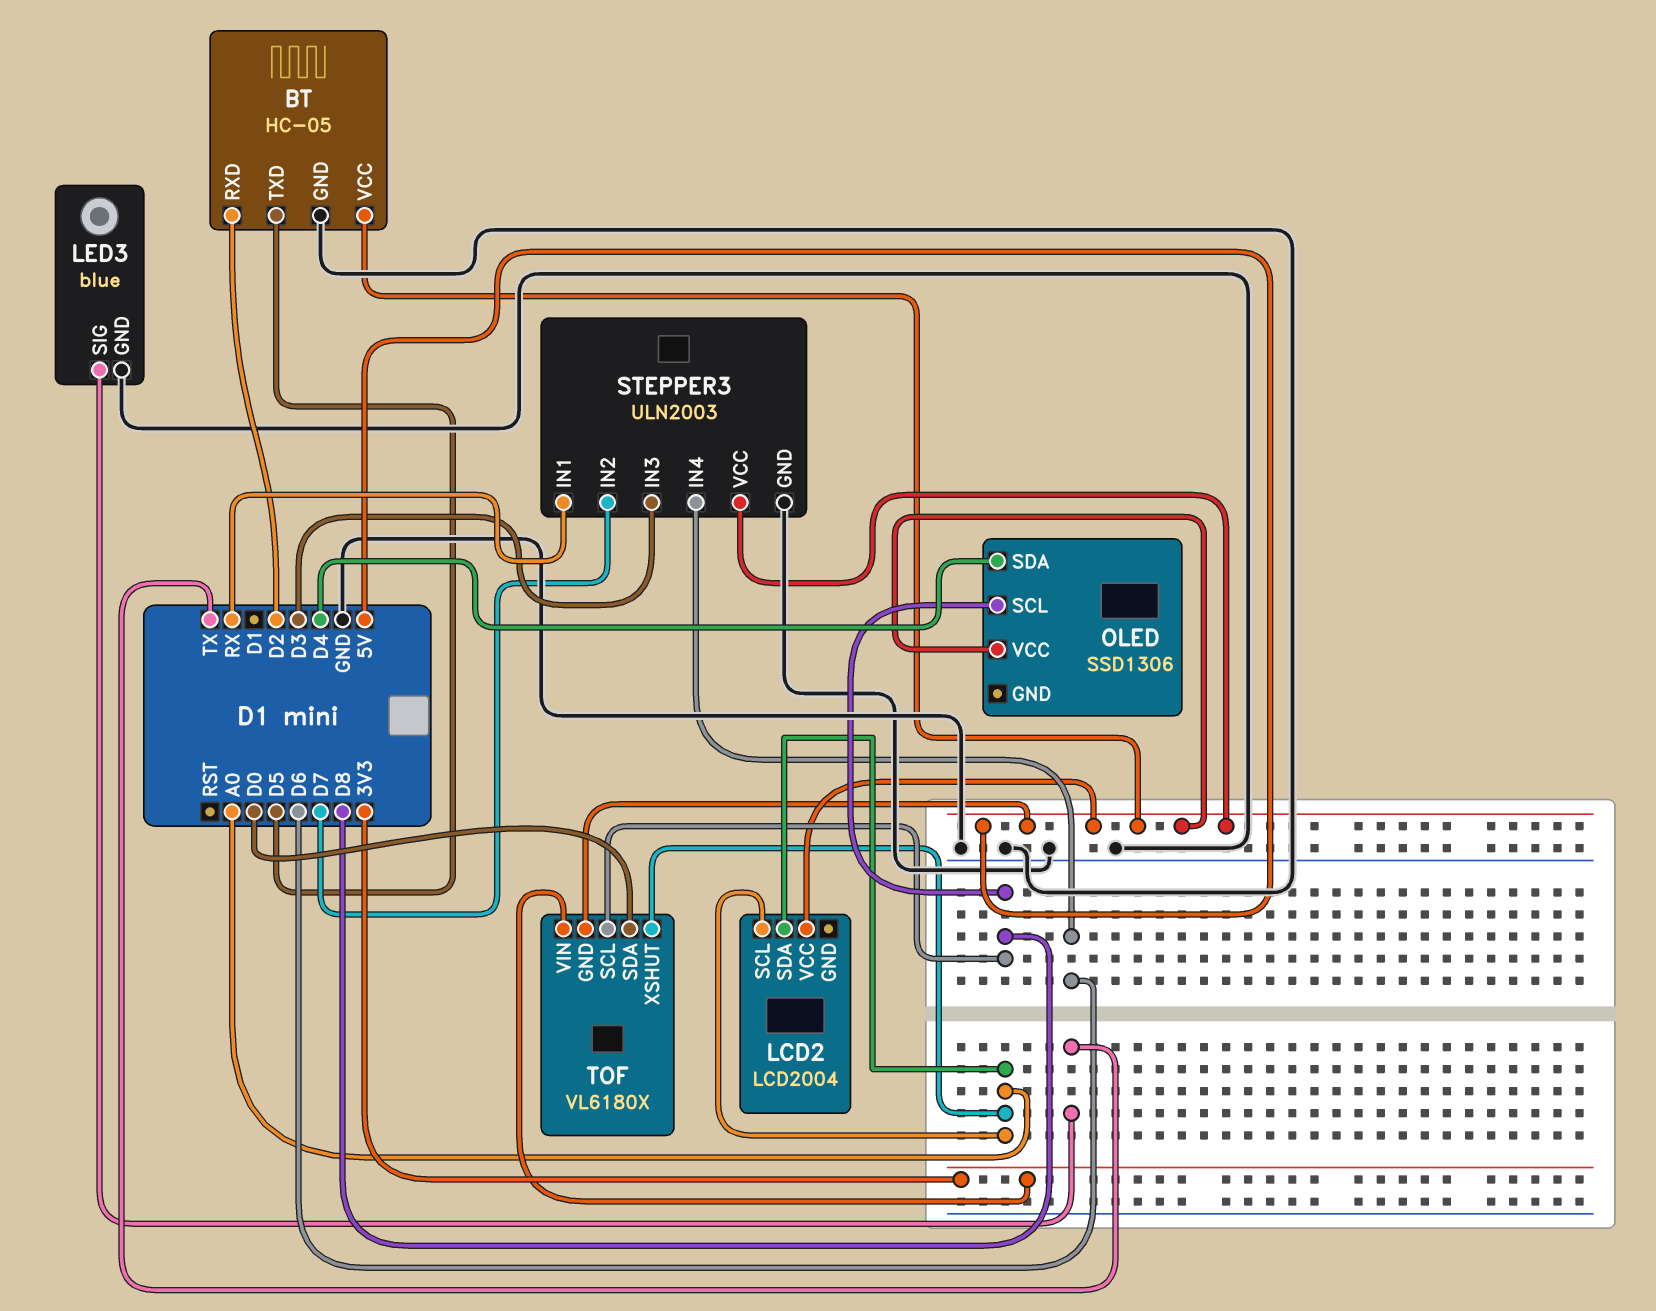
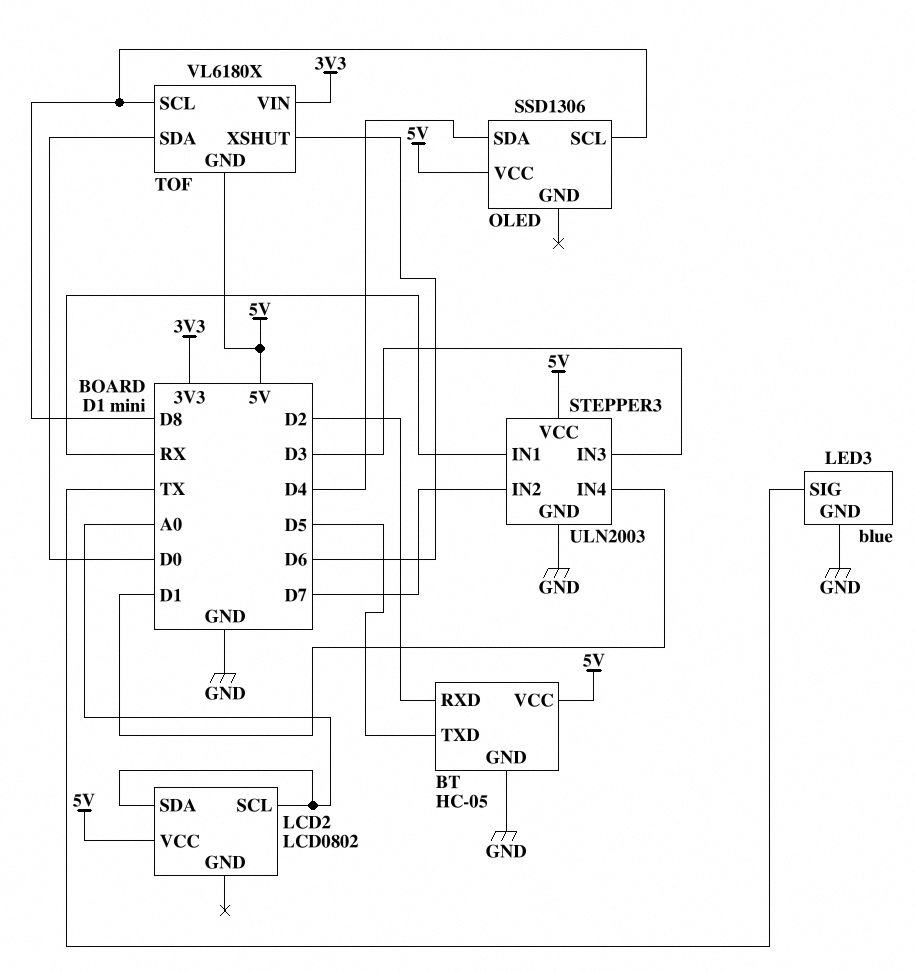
LCD2: LCD2004 -> LCD0802
STEPPER3 pin IN4: D6 -> D1
TOF pin XSHUT: A0 -> D6

